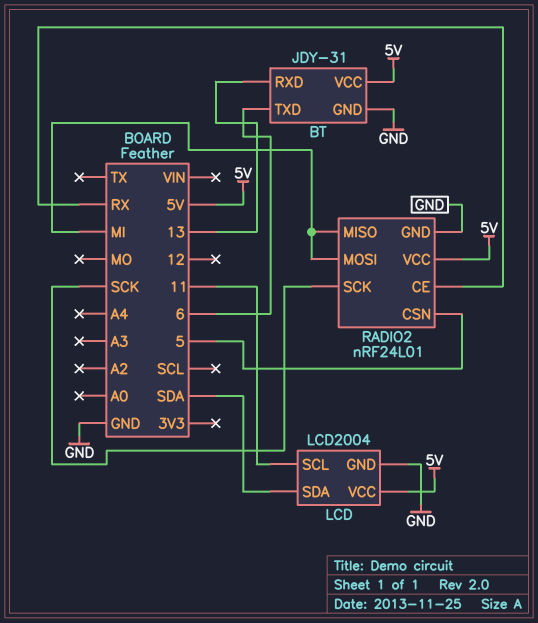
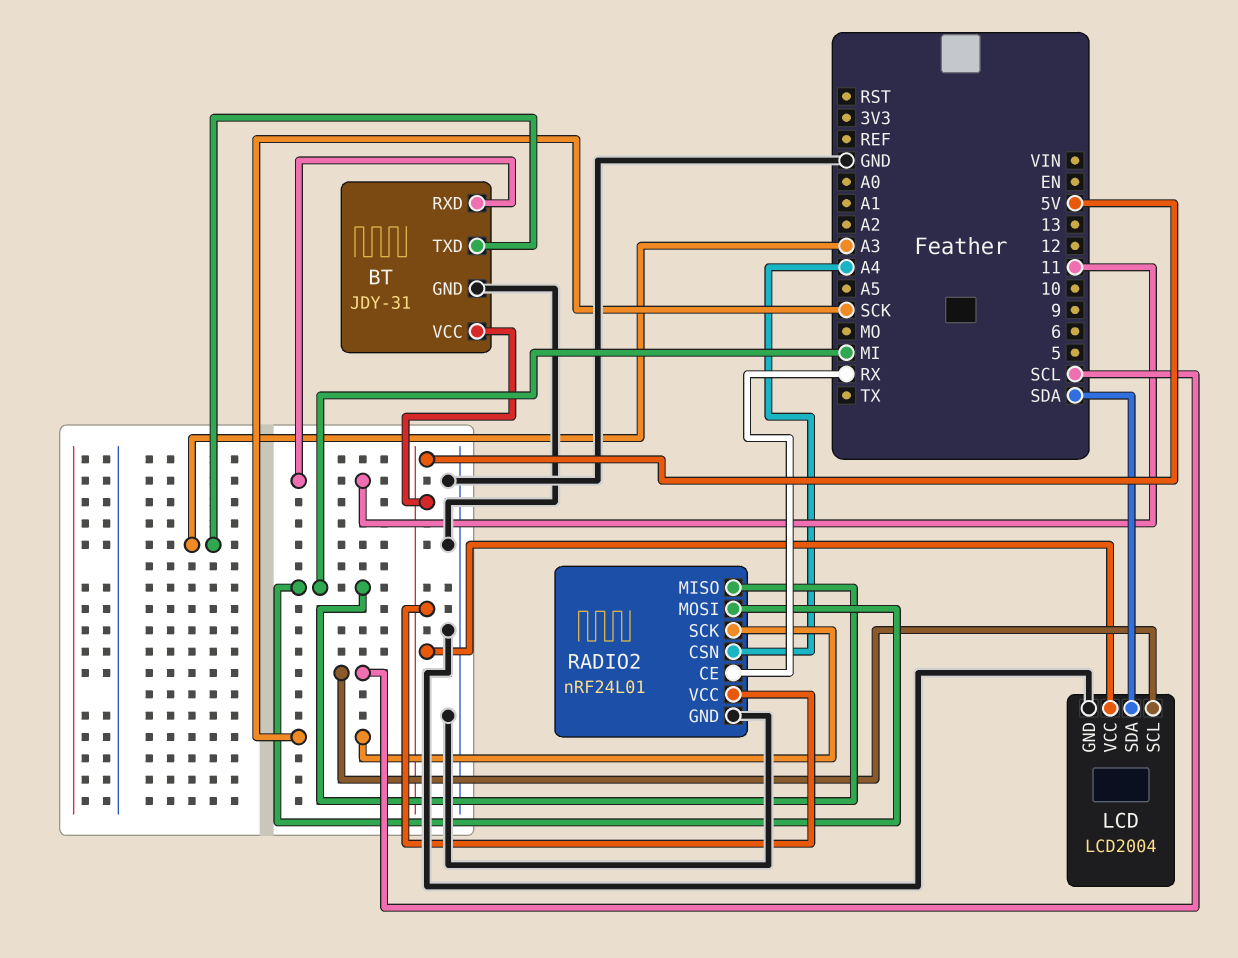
BT pin RXD: 13 -> 11
BT pin TXD: 6 -> A3
LCD pin SCL: 11 -> SCL
RADIO2 pin CSN: 5 -> A4

